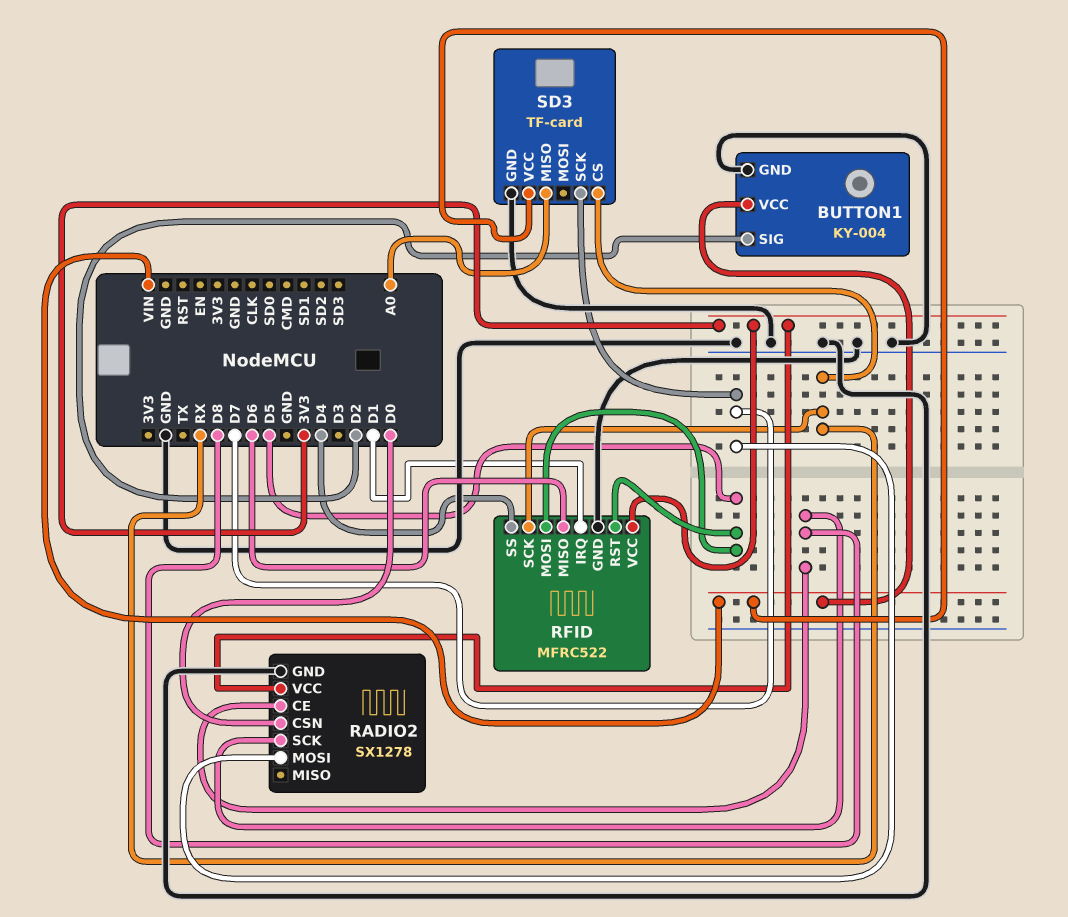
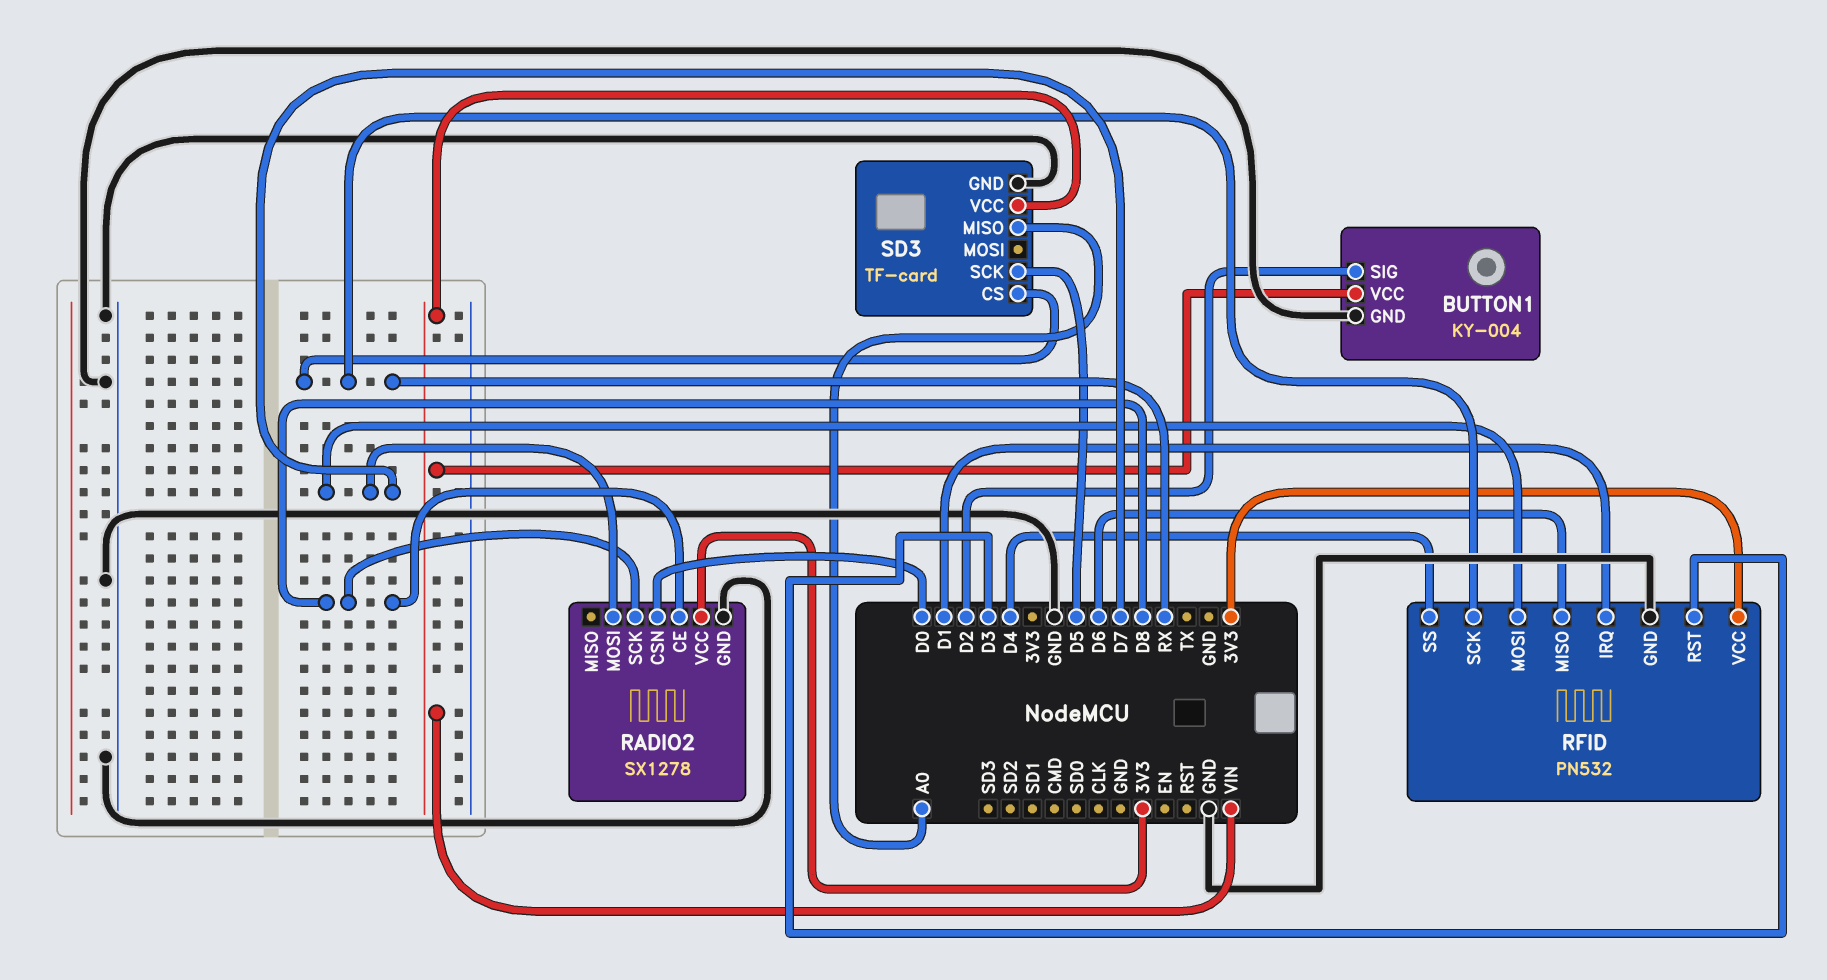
RFID: MFRC522 -> PN532
RFID pin MOSI: D5 -> D7
RFID pin RST: D5 -> D3
SD3 pin SCK: D7 -> D5

